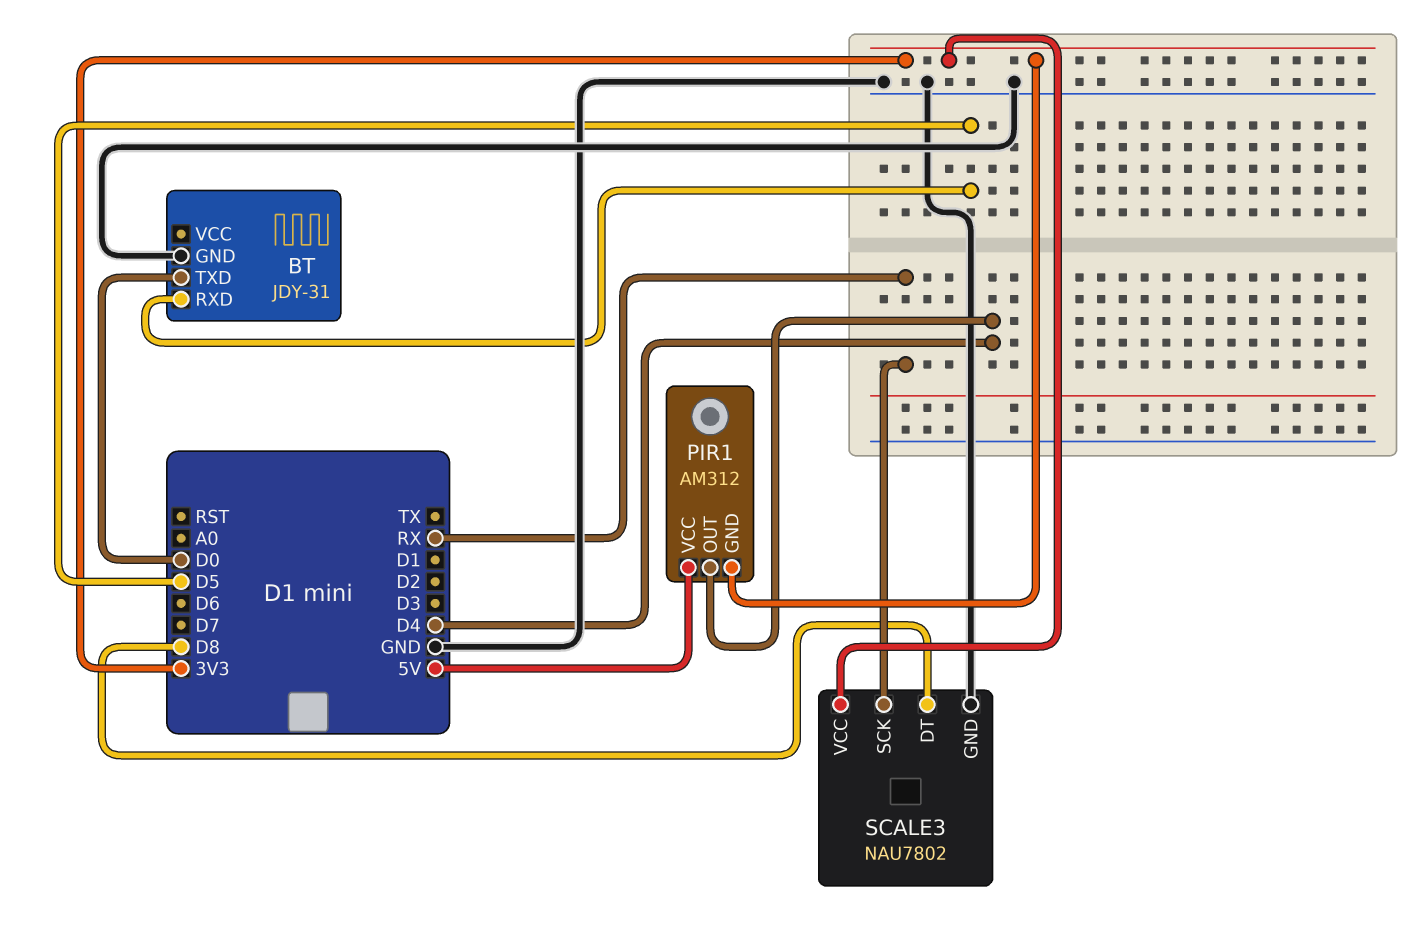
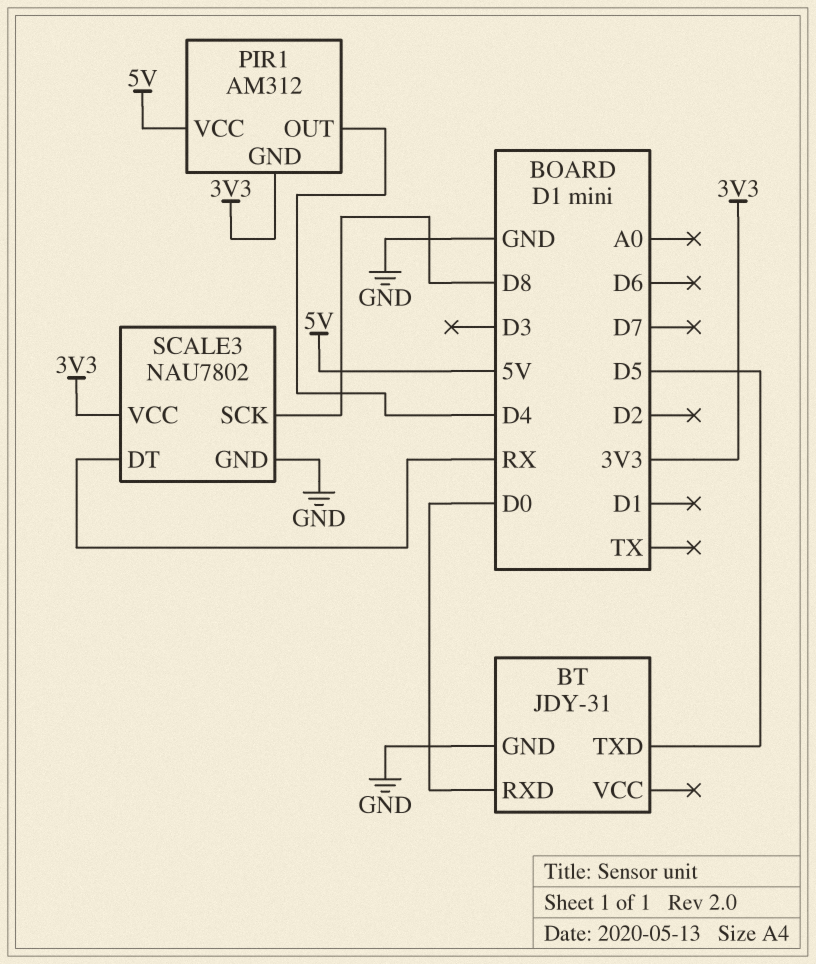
BT pin RXD: D5 -> D0
BT pin TXD: D0 -> D5
SCALE3 pin DT: D8 -> RX
SCALE3 pin SCK: RX -> D8

